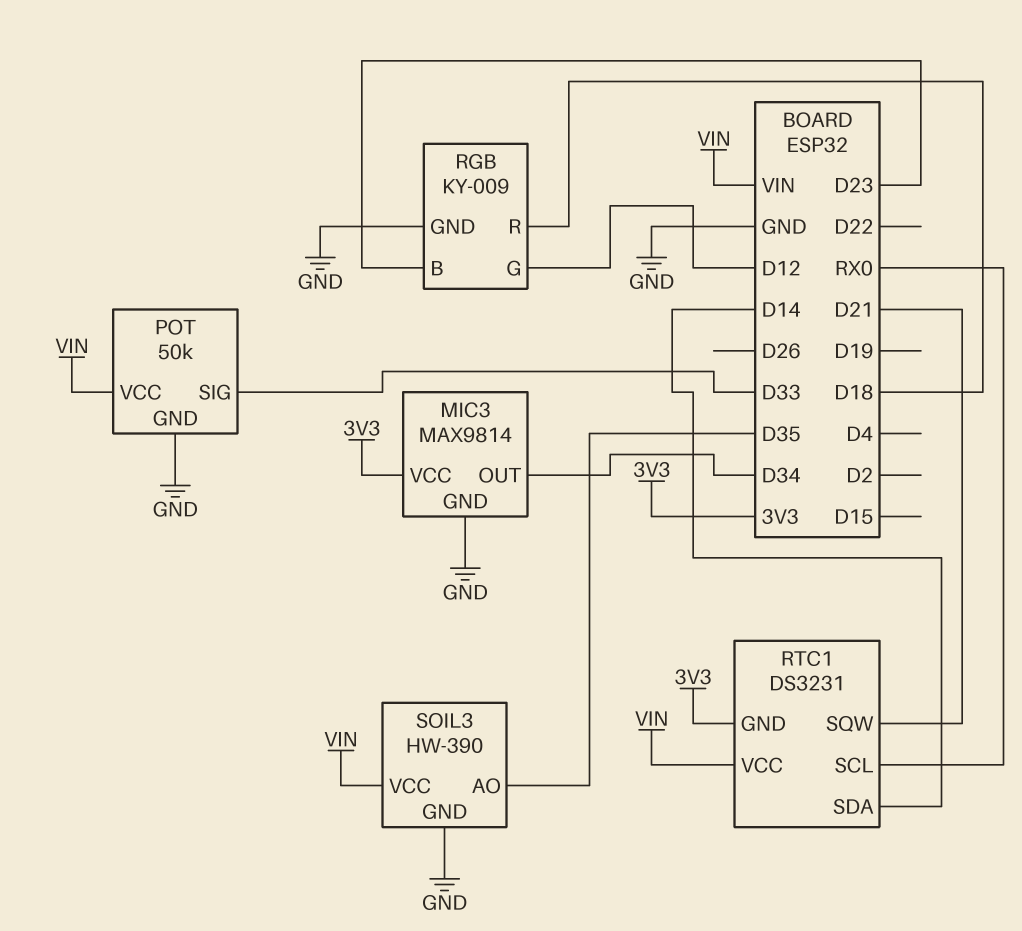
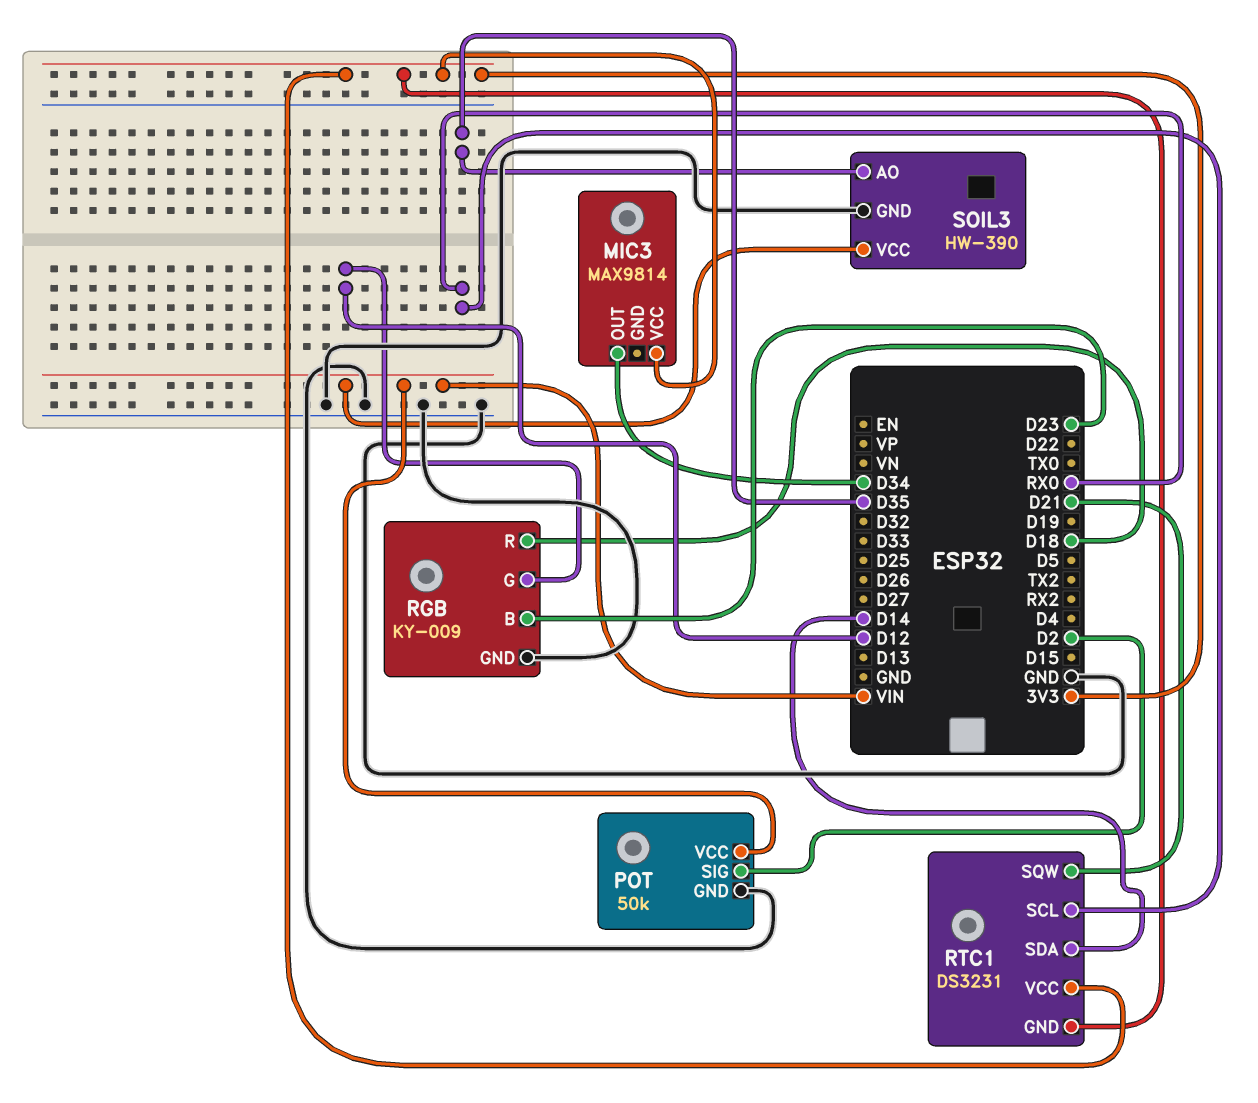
MIC3 pin GND: GND -> none
POT pin SIG: D33 -> D2
RTC1 pin VCC: VIN -> 3V3

